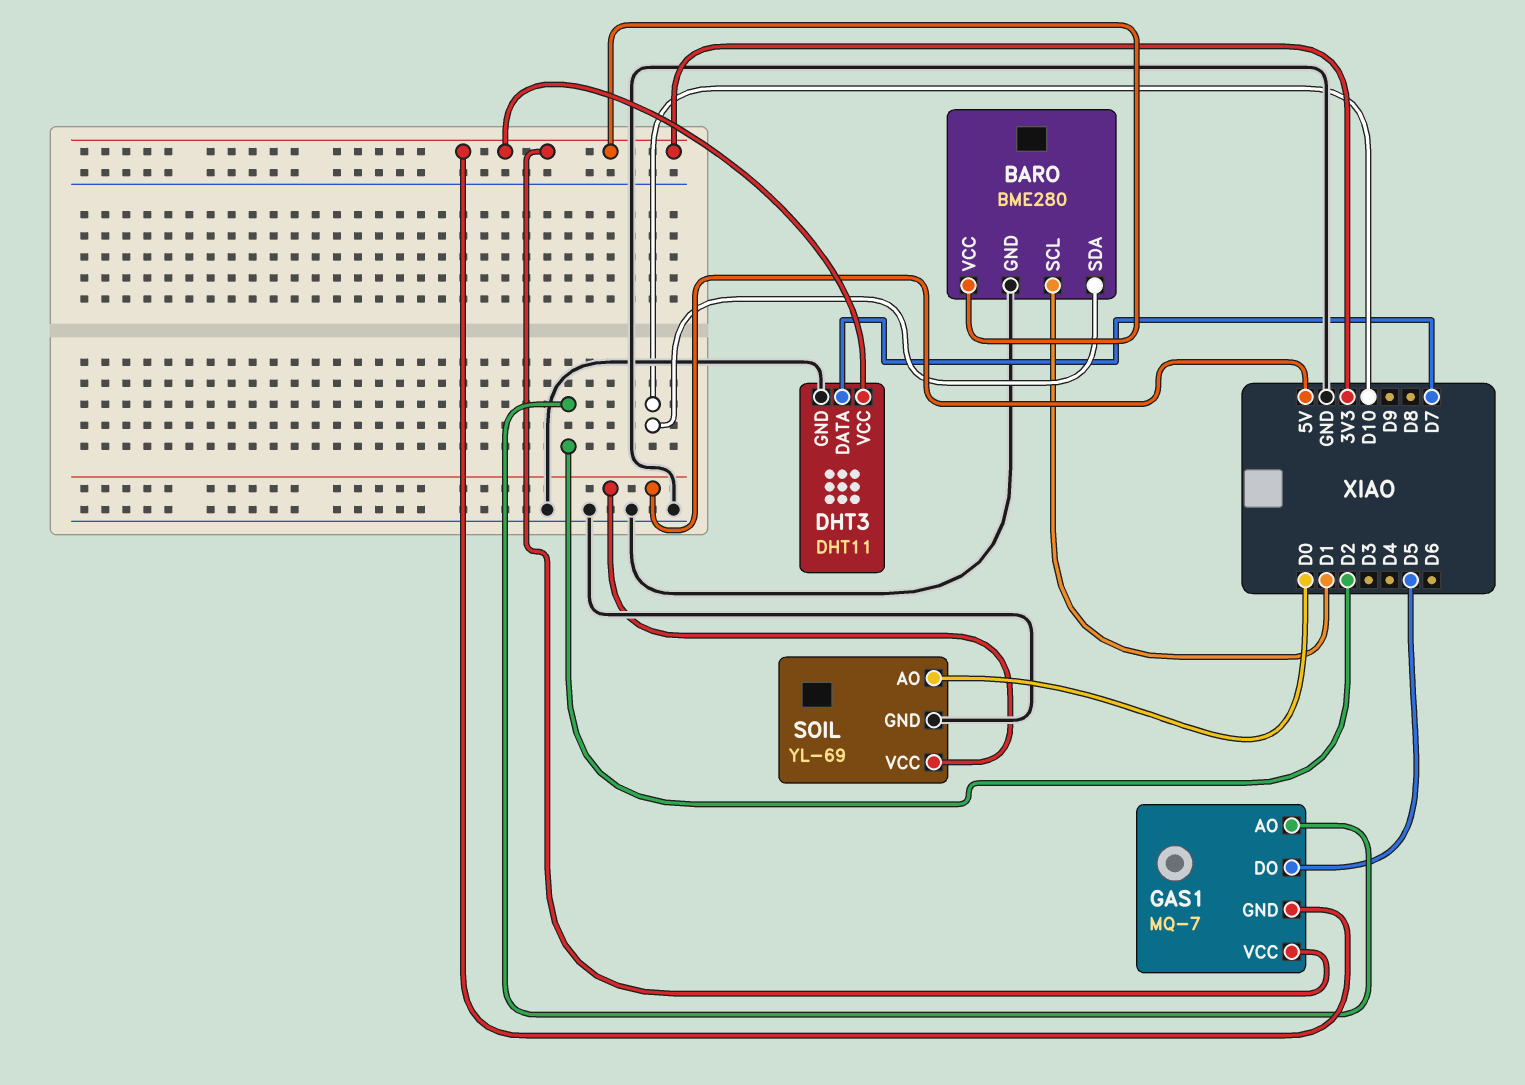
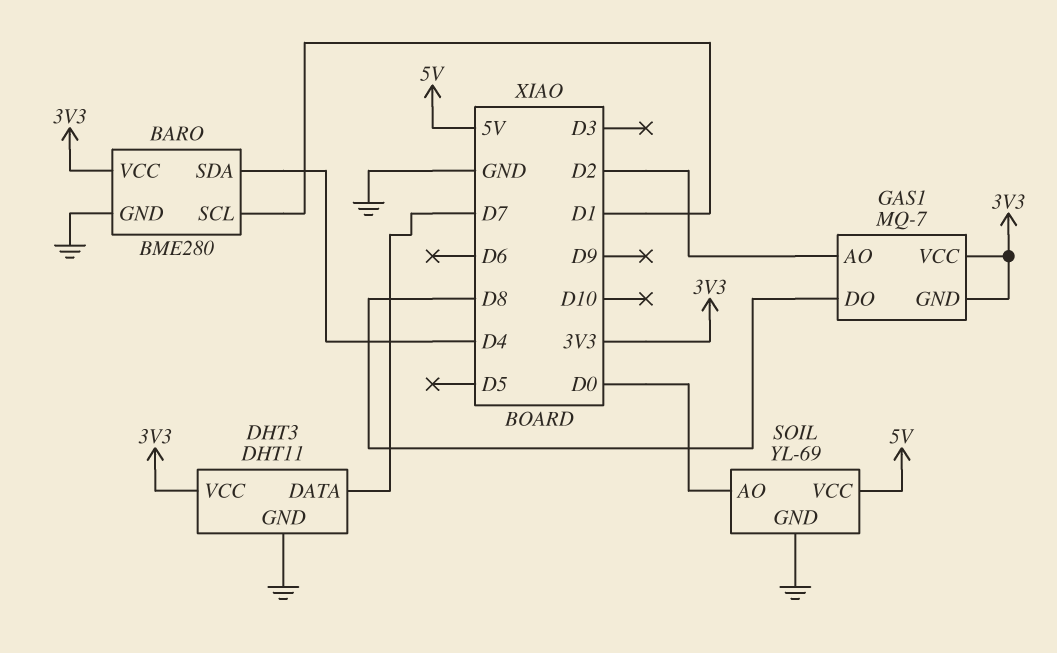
BARO pin SDA: D10 -> D4
GAS1 pin DO: D5 -> D8

